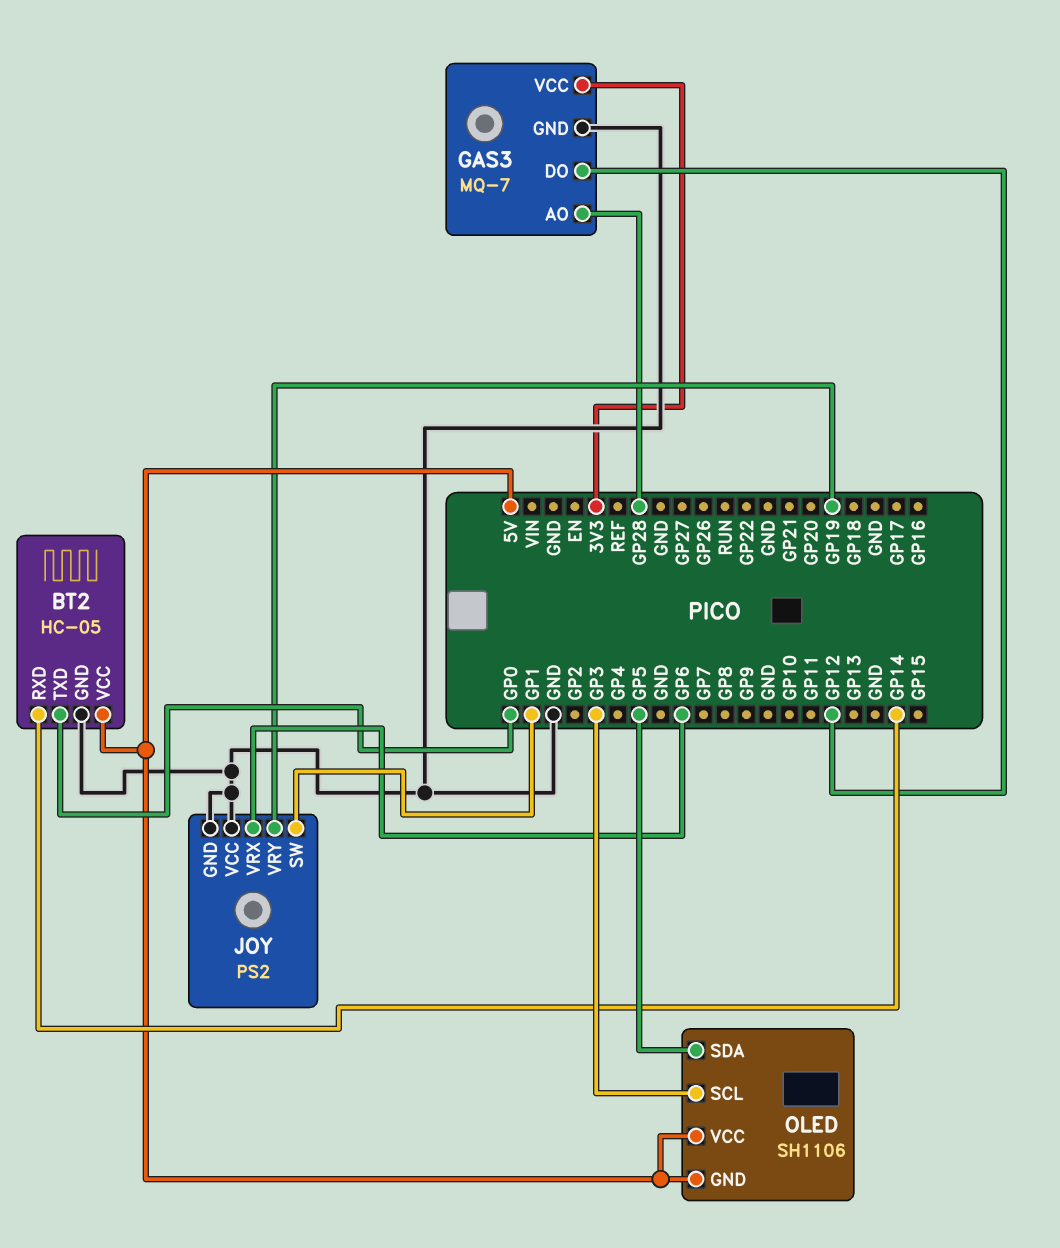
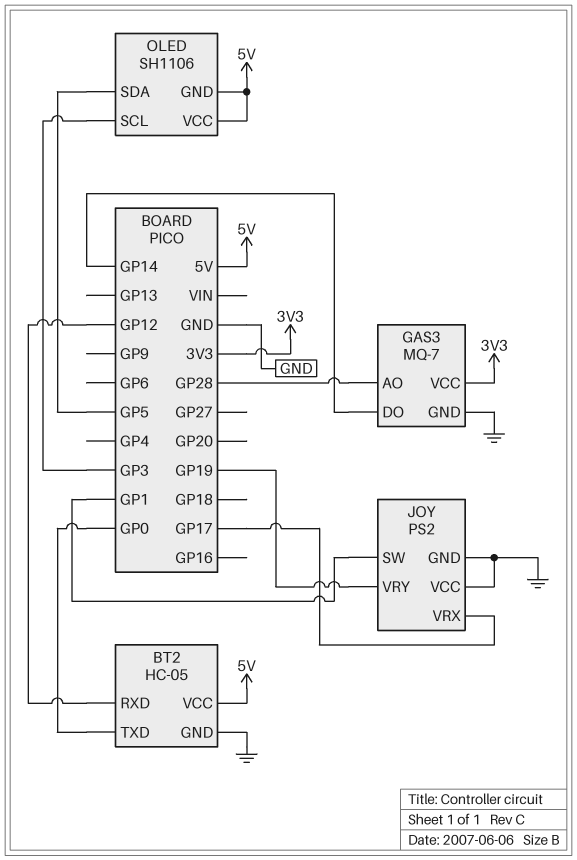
BT2 pin RXD: GP14 -> GP12
GAS3 pin DO: GP12 -> GP14
JOY pin VRX: GP6 -> GP17

